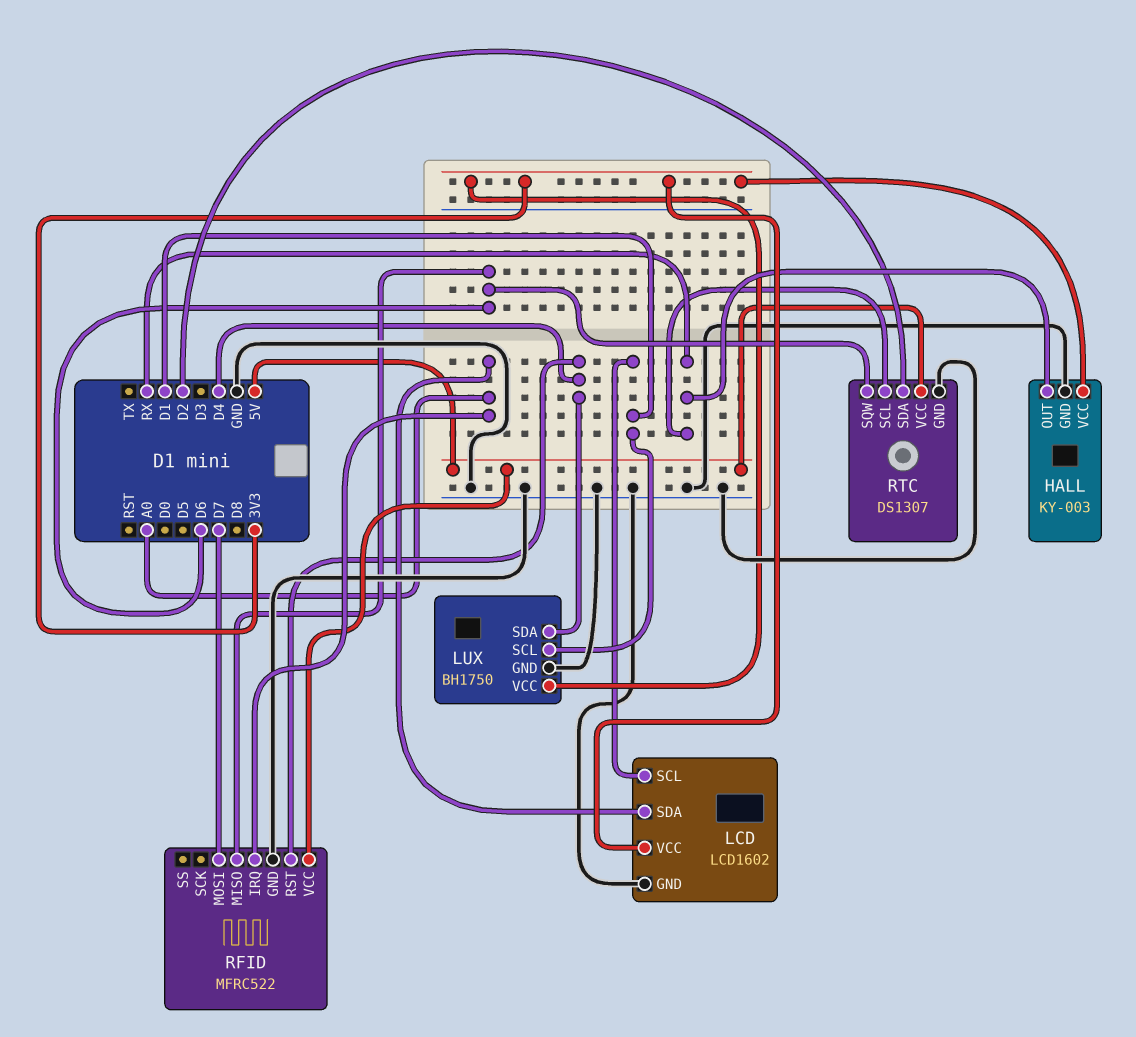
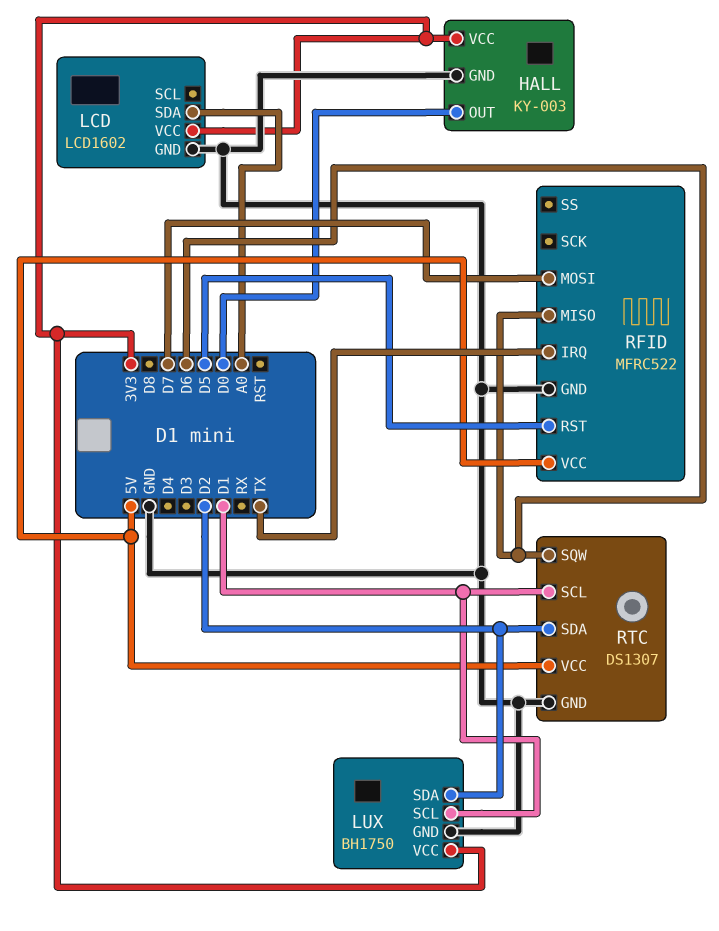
HALL pin OUT: RX -> D0
LCD pin SCL: D1 -> none
LUX pin SDA: D4 -> D2
RFID pin IRQ: A0 -> TX
RFID pin RST: D4 -> D5
RTC pin SCL: RX -> D1

